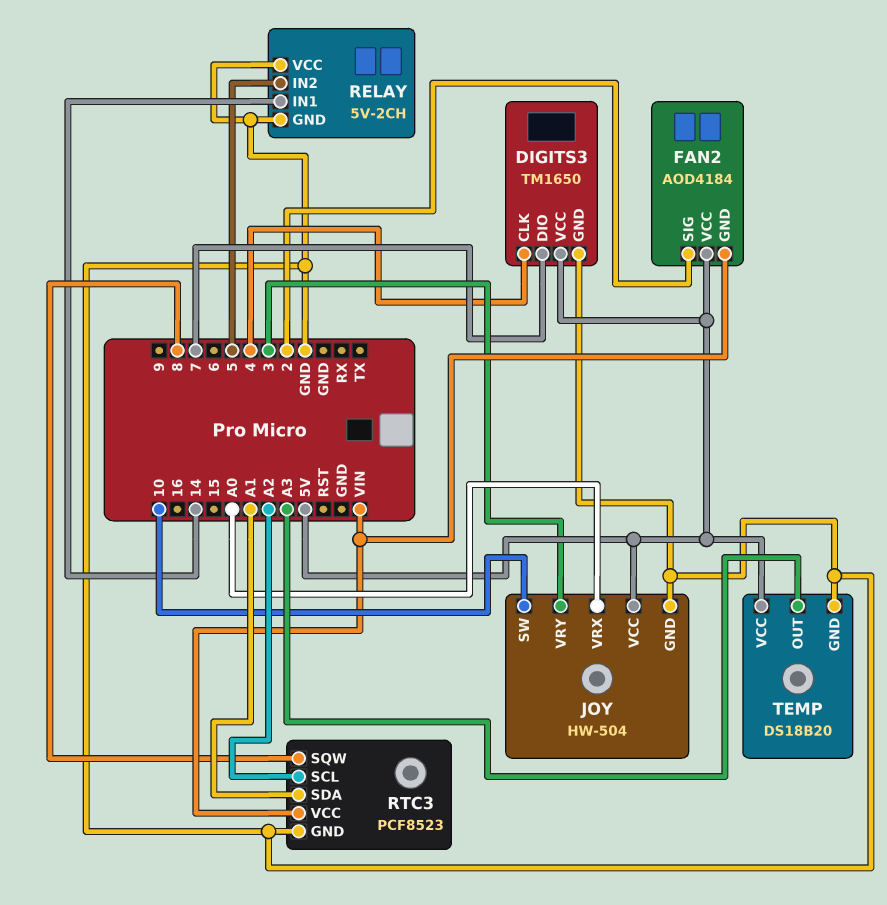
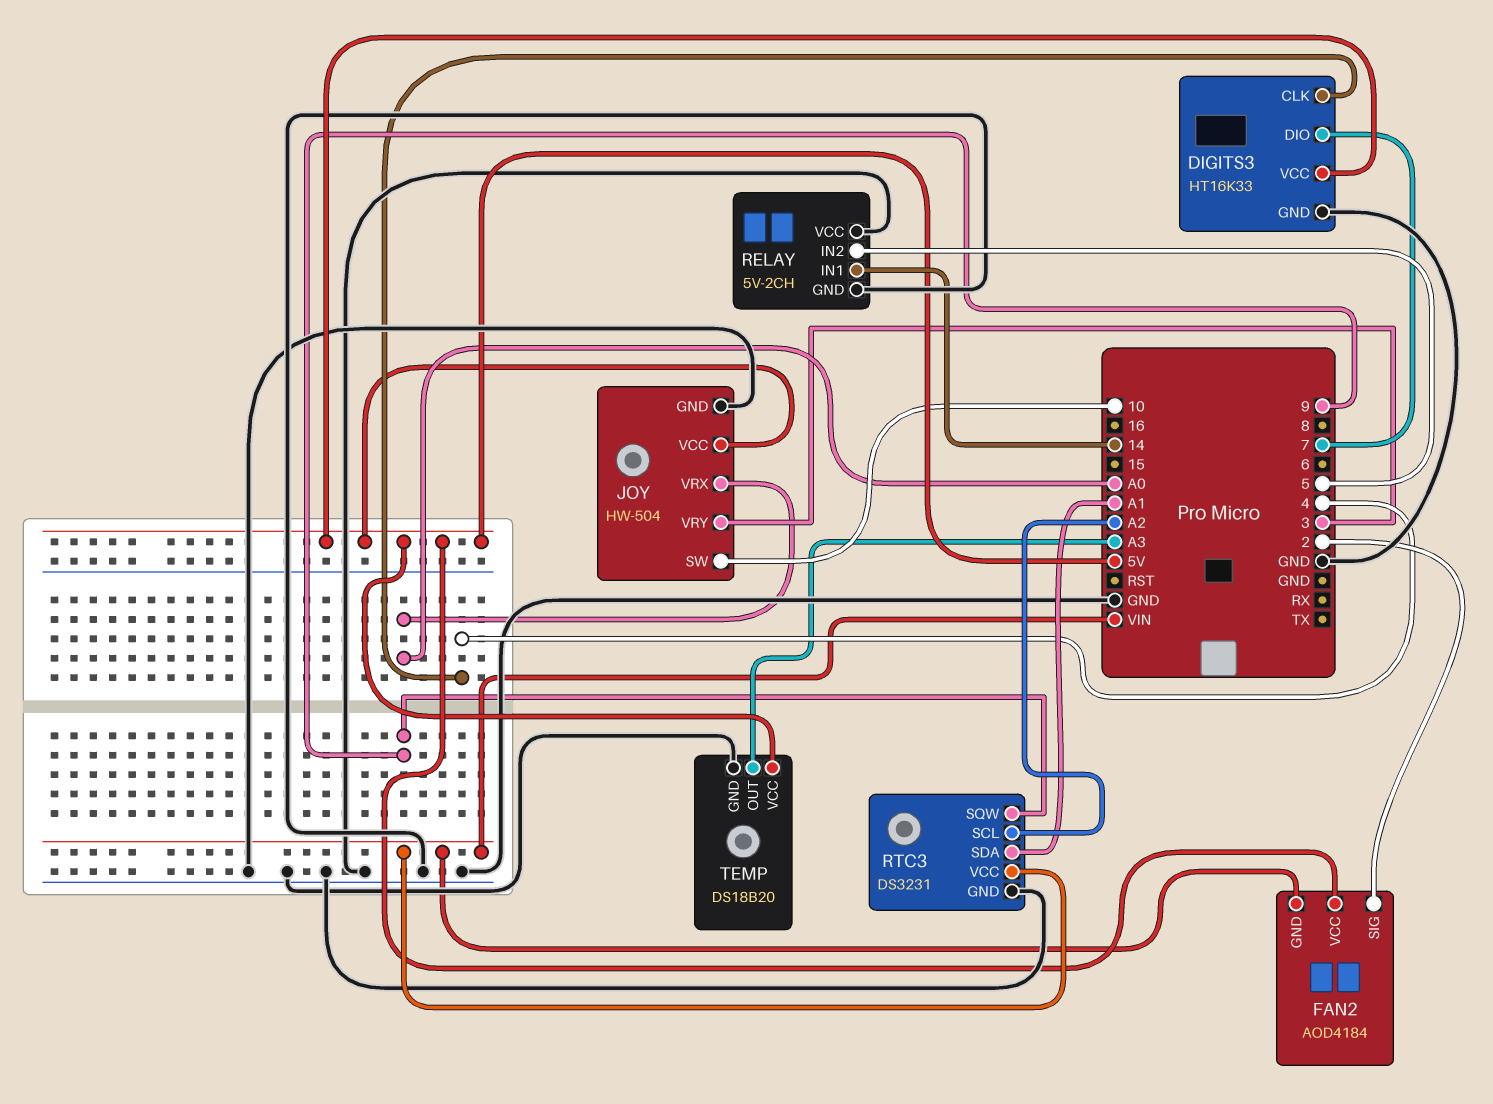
DIGITS3: TM1650 -> HT16K33
RTC3: PCF8523 -> DS3231
RTC3 pin SQW: 8 -> 9

